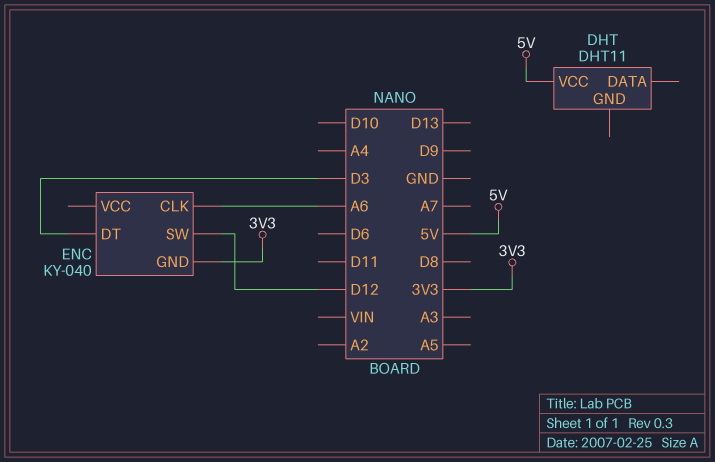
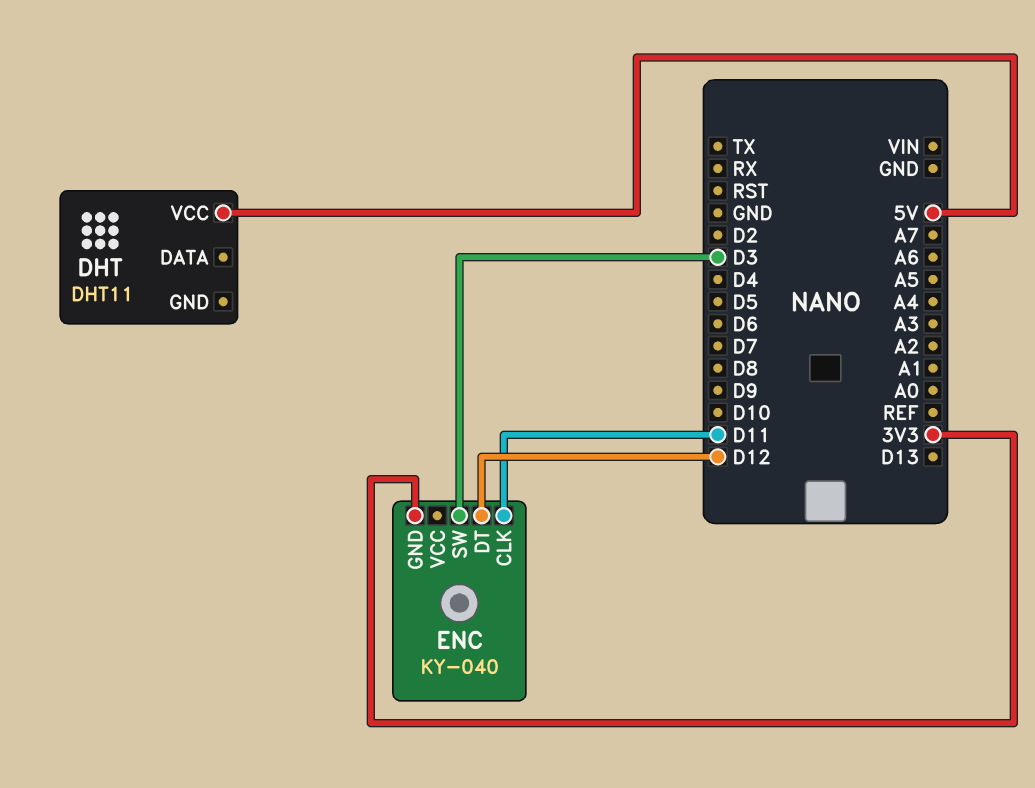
ENC pin CLK: A6 -> D11
ENC pin DT: D3 -> D12
ENC pin SW: D12 -> D3

